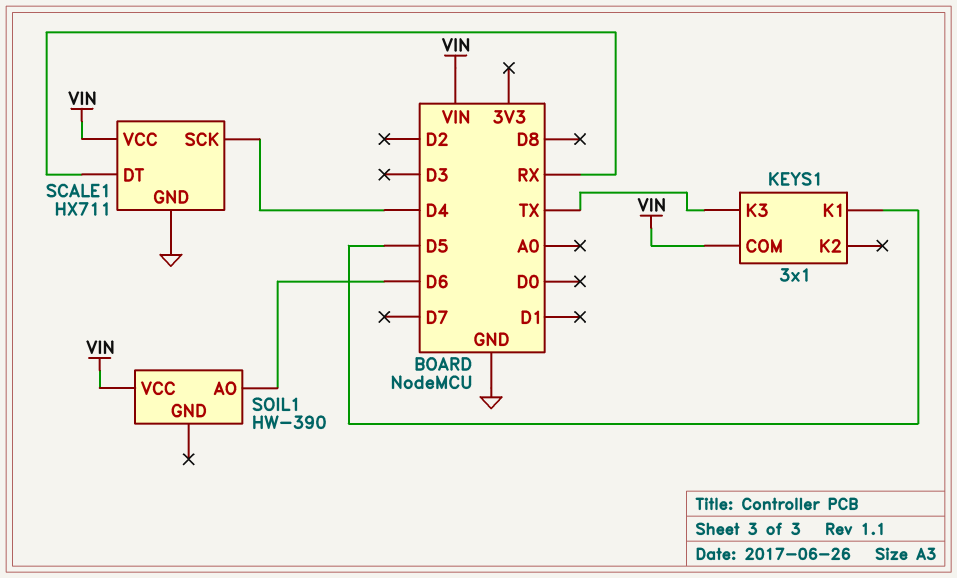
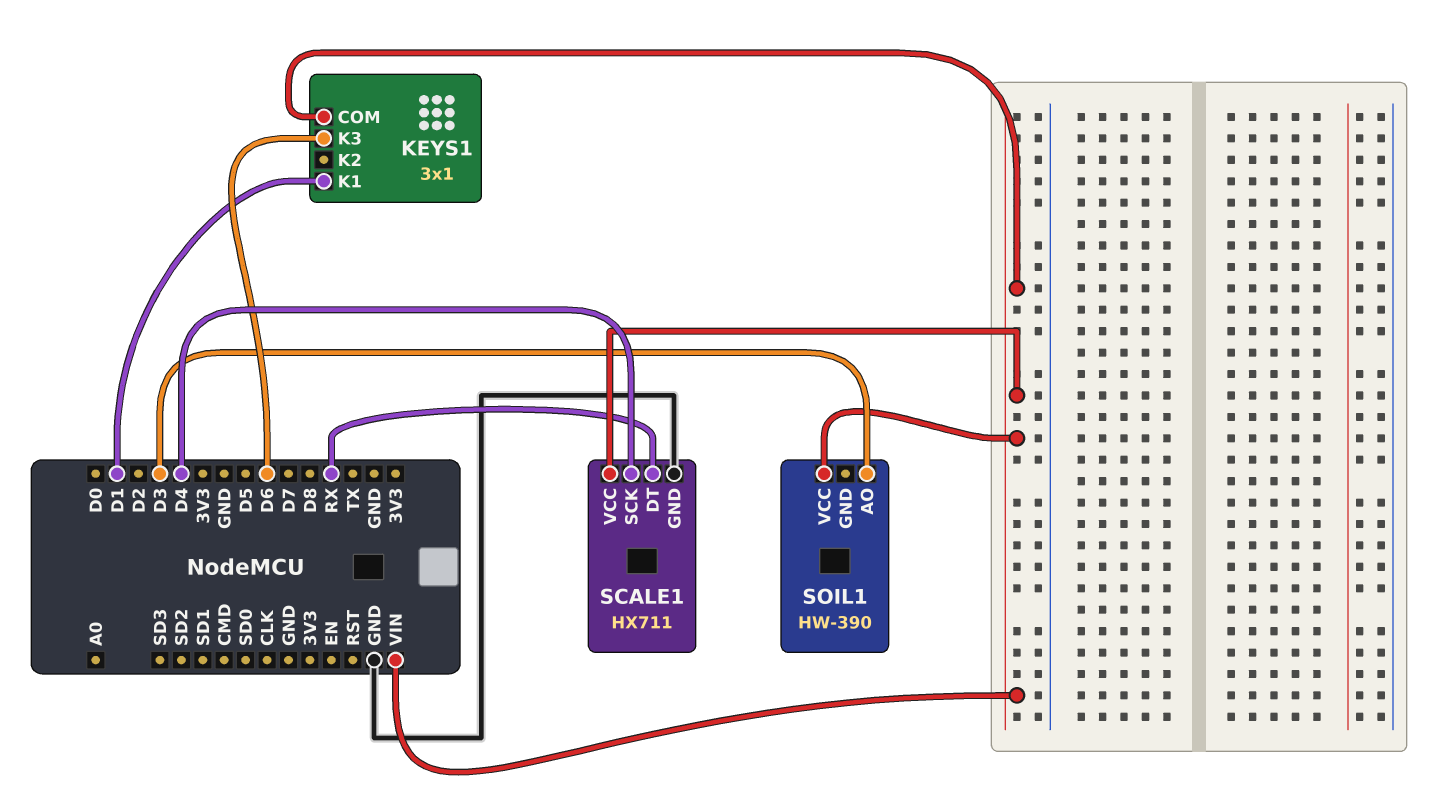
KEYS1 pin K1: D5 -> D1
KEYS1 pin K3: TX -> D6
SOIL1 pin AO: D6 -> D3

